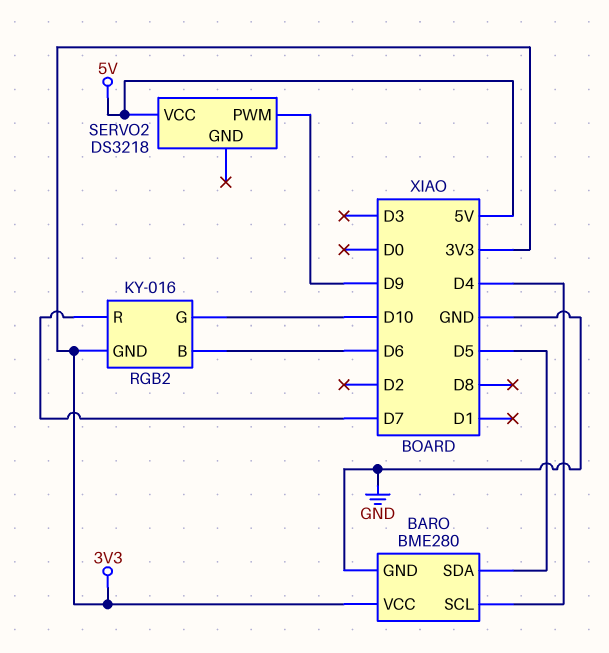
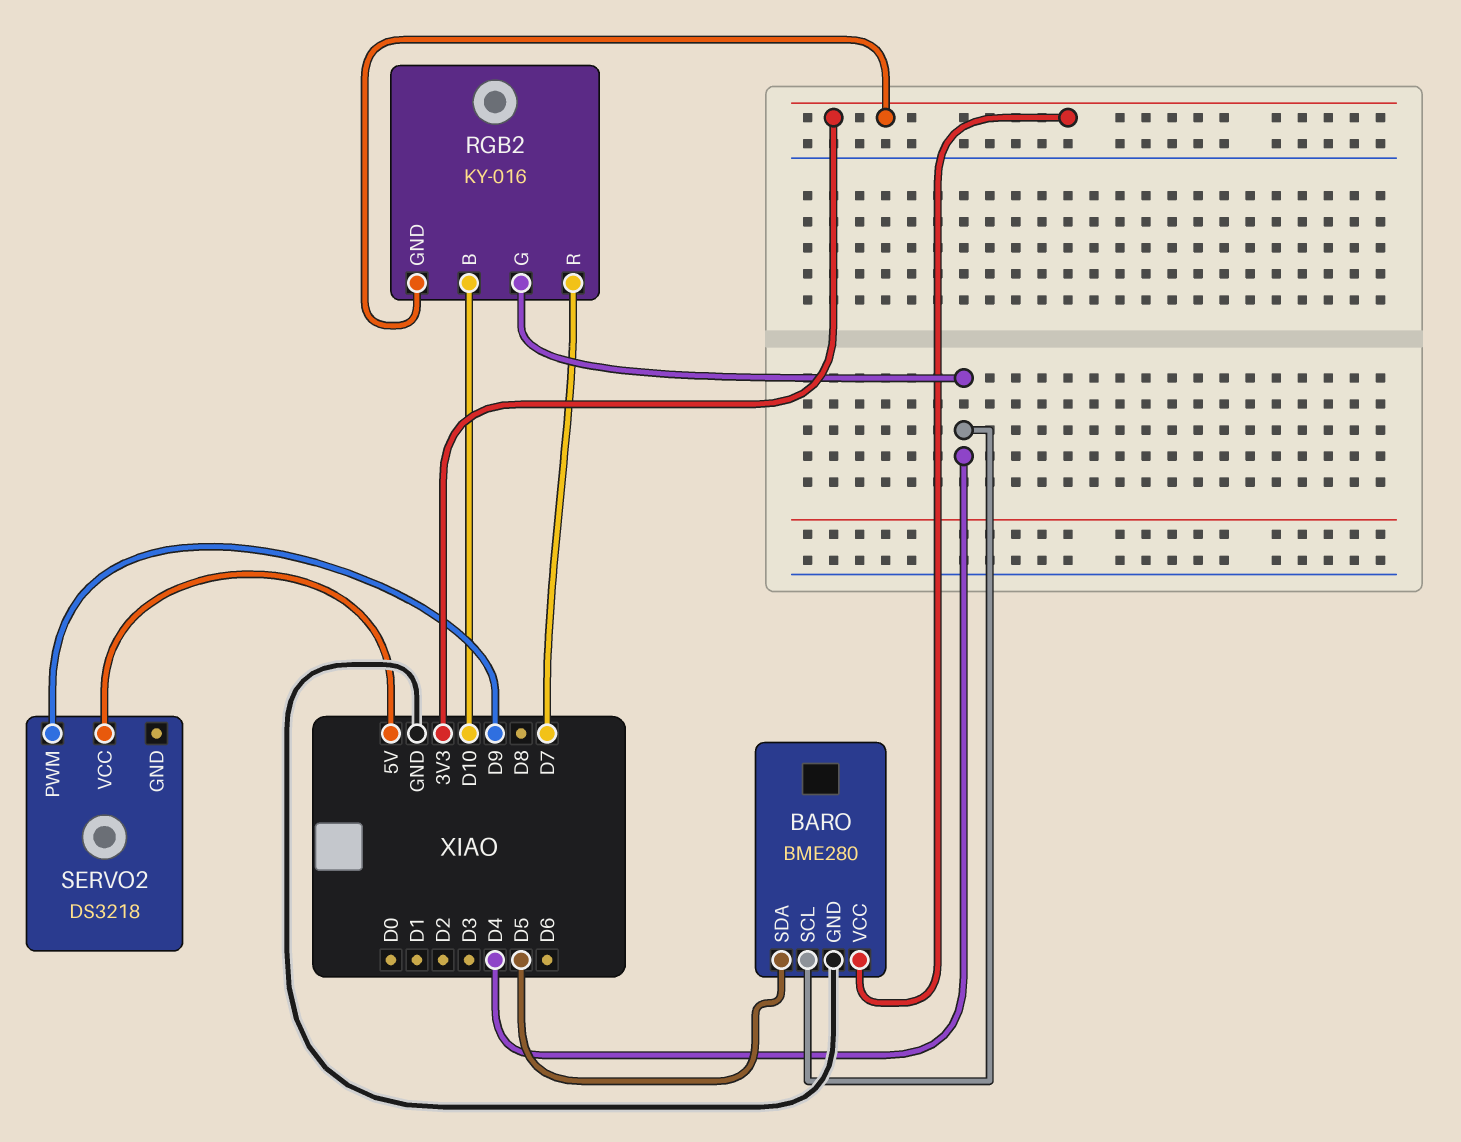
RGB2 pin B: D6 -> D10
RGB2 pin G: D10 -> D4

